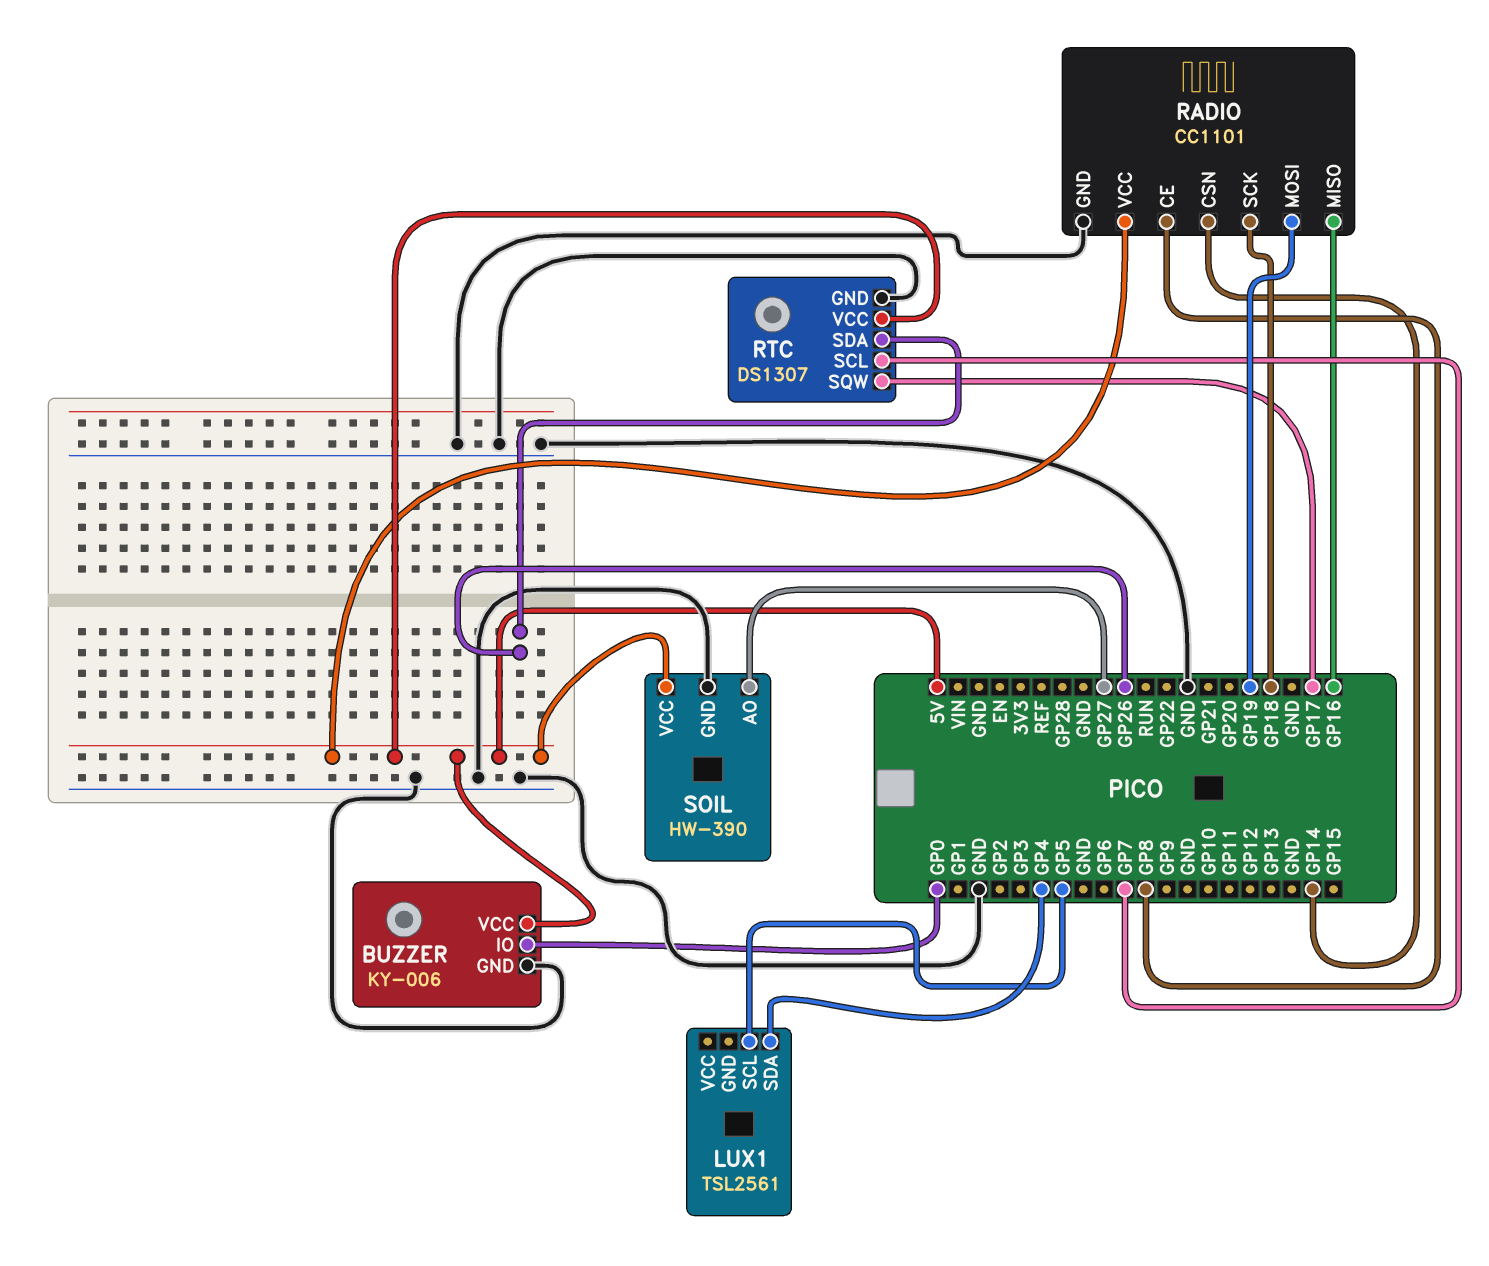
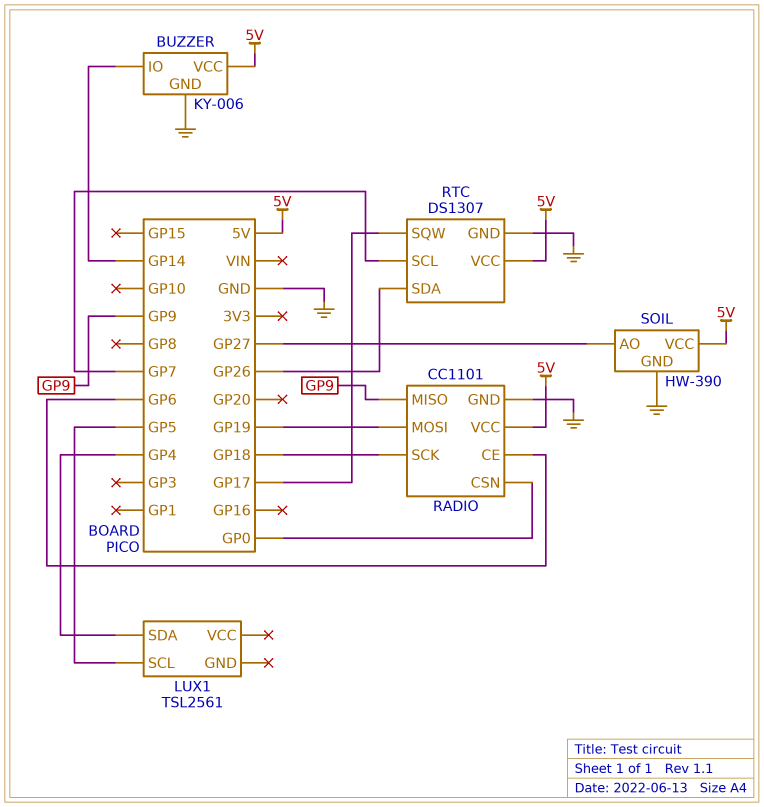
BUZZER pin IO: GP0 -> GP14
RADIO pin CE: GP8 -> GP6
RADIO pin CSN: GP14 -> GP0
RADIO pin MISO: GP16 -> GP9

